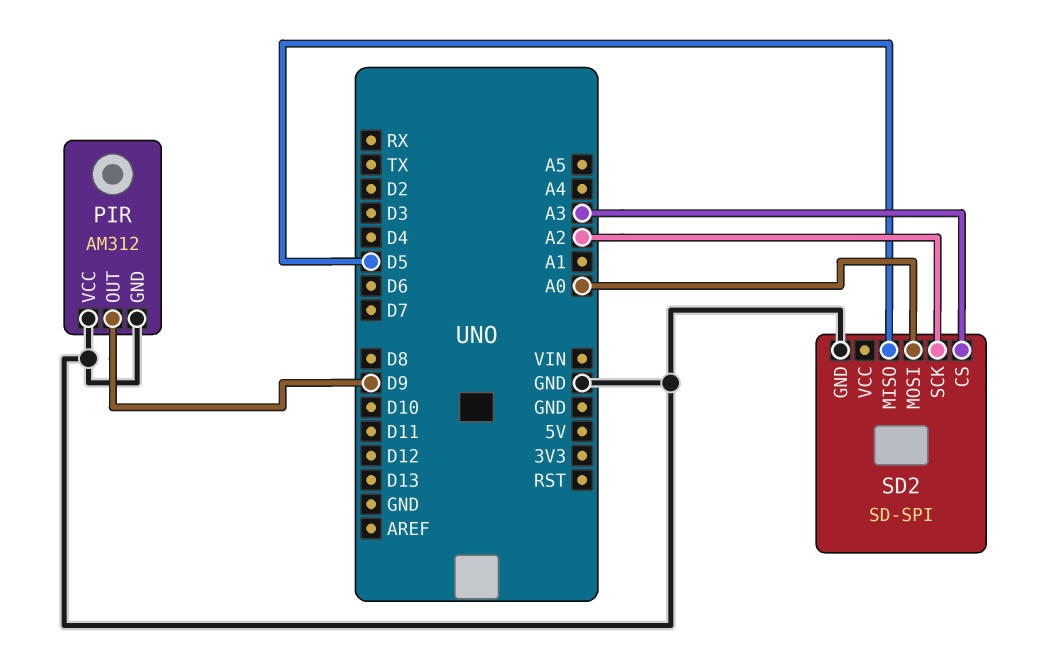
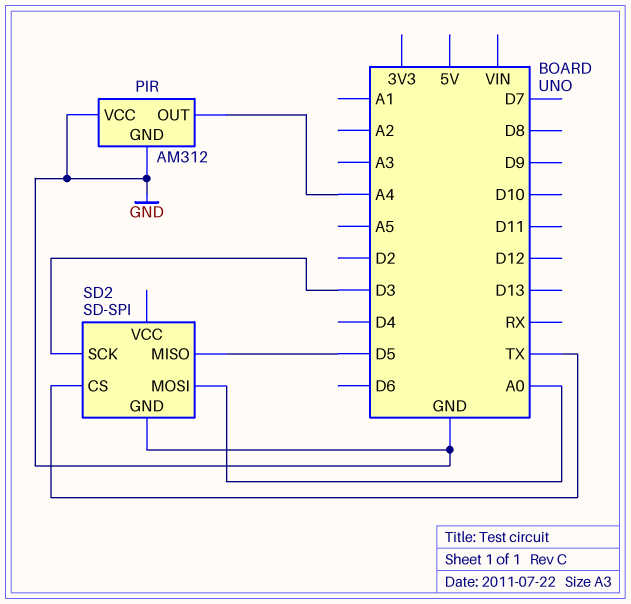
PIR pin OUT: D9 -> A4
SD2 pin CS: A3 -> TX
SD2 pin SCK: A2 -> D3

